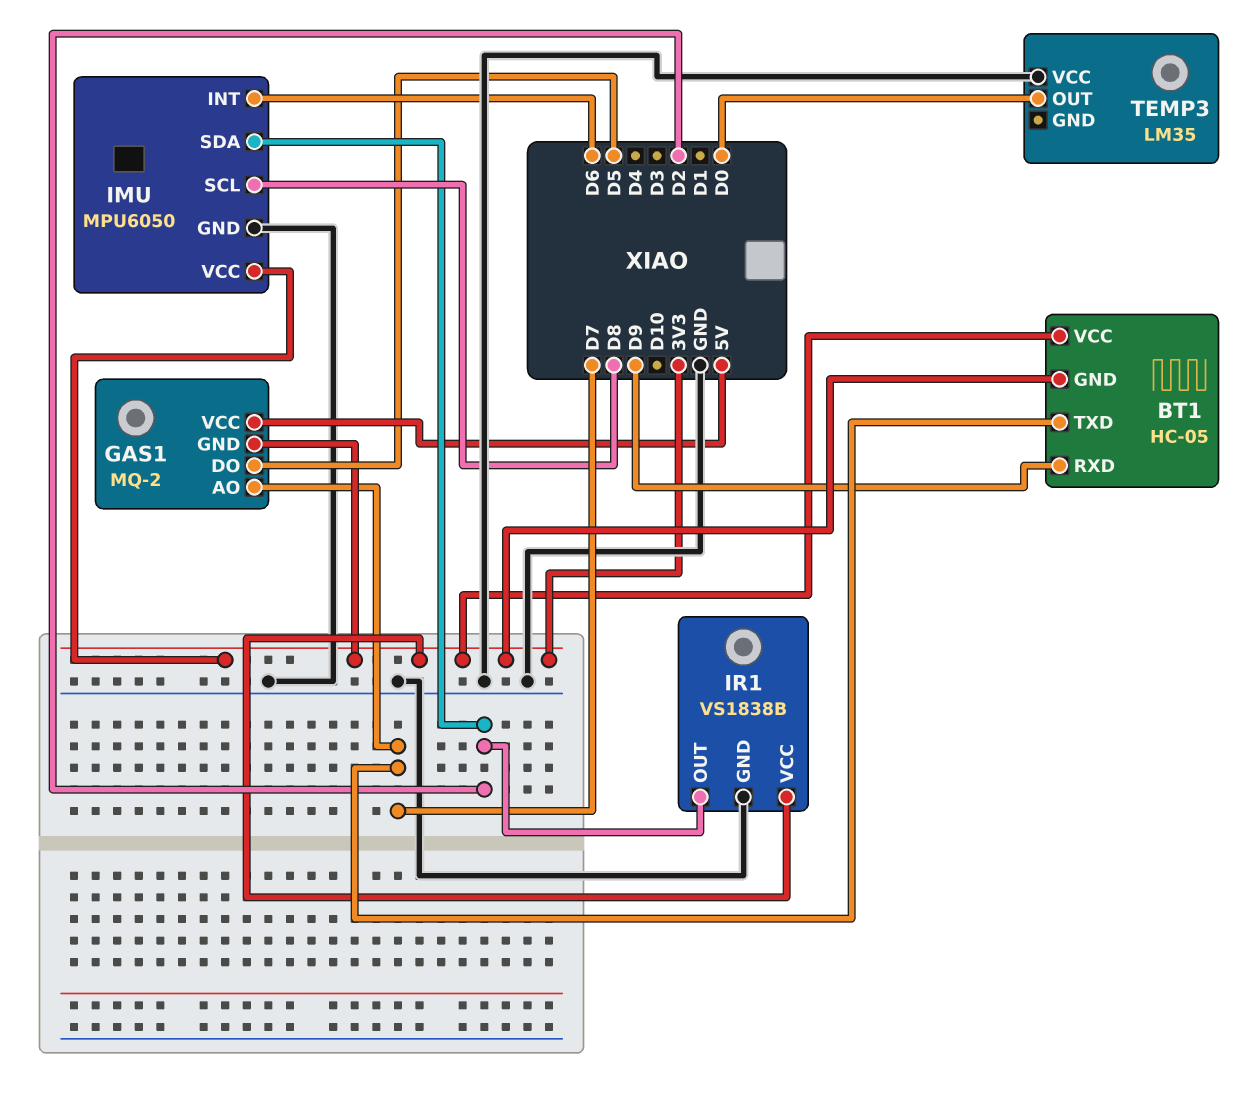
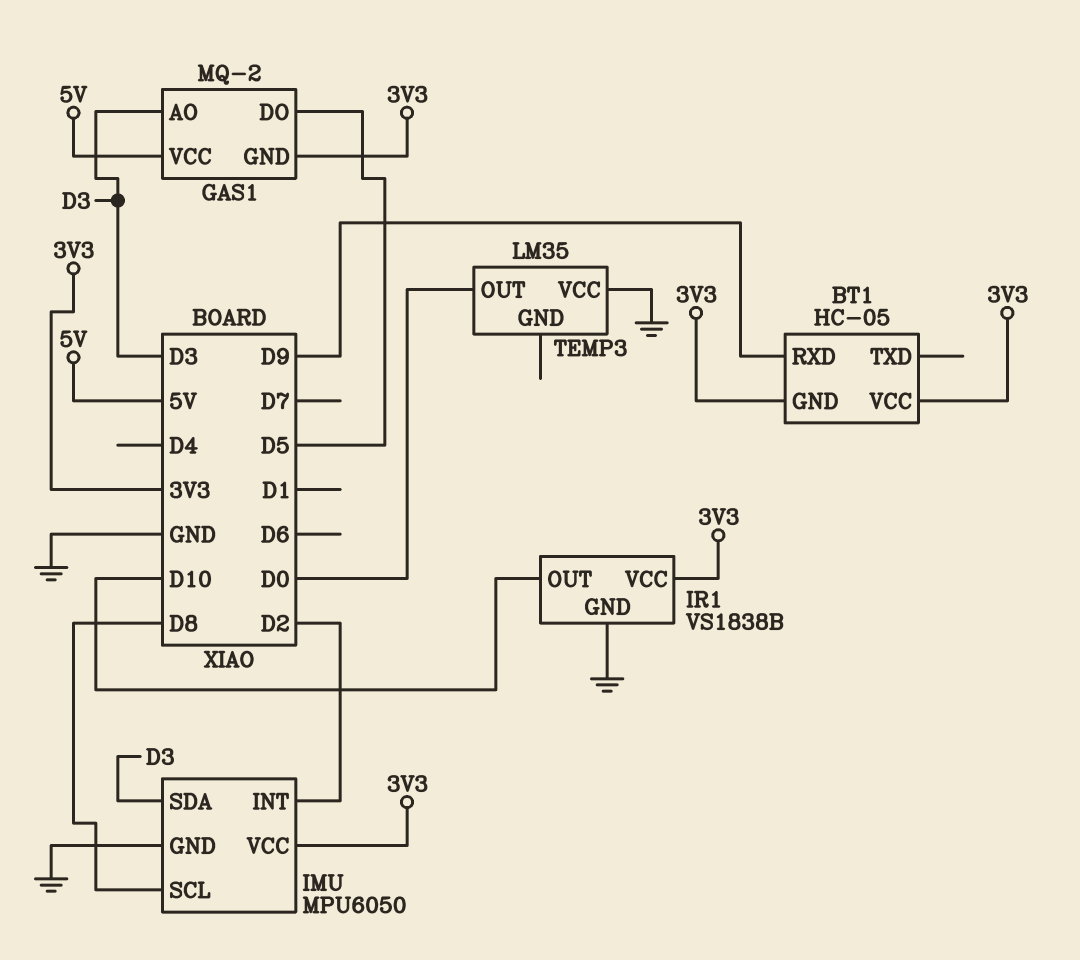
BT1 pin TXD: D7 -> none
GAS1 pin AO: D7 -> D3
IMU pin INT: D6 -> D2
IMU pin SDA: D2 -> D3
IR1 pin OUT: D2 -> D10

